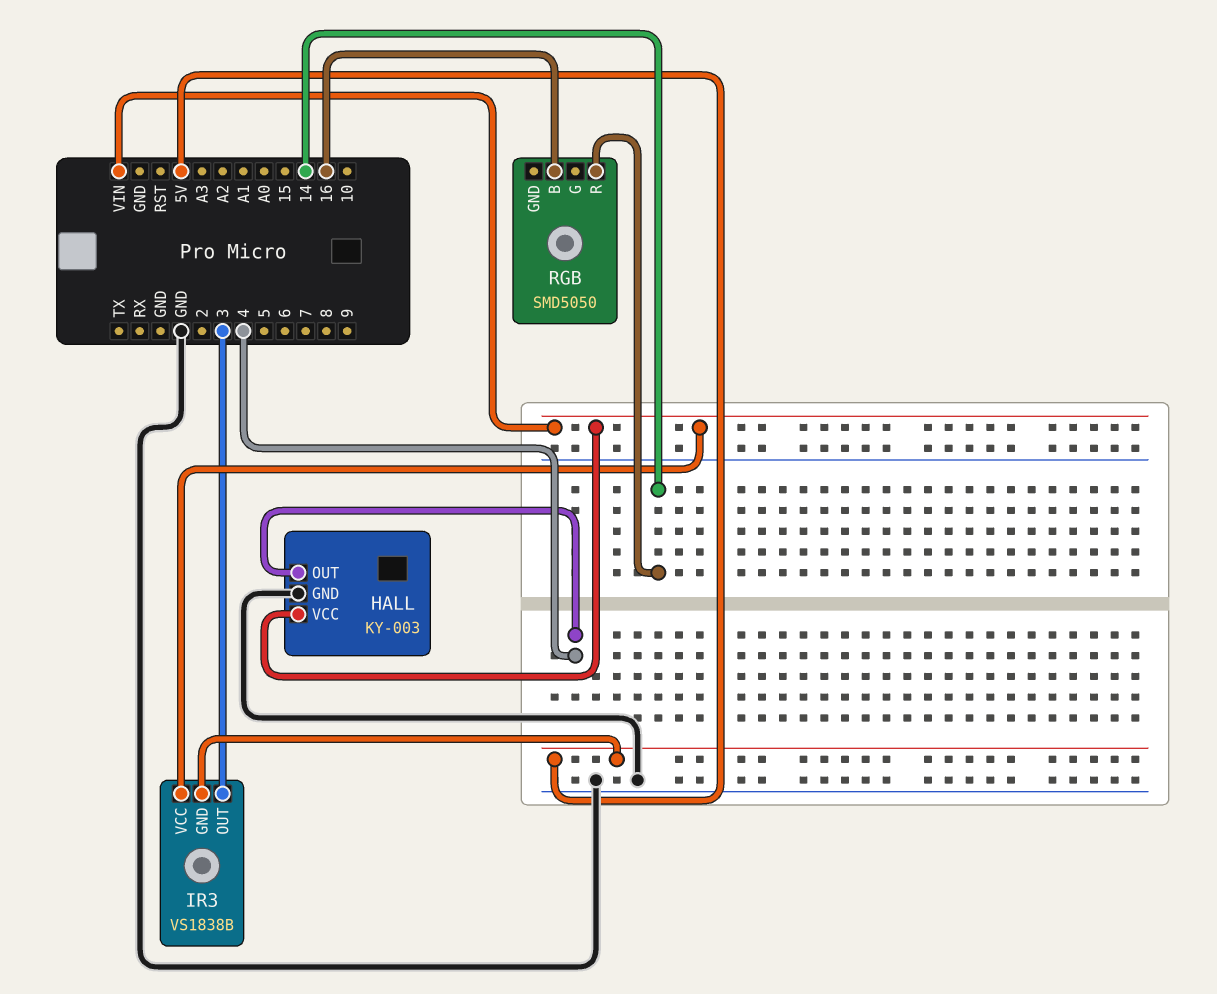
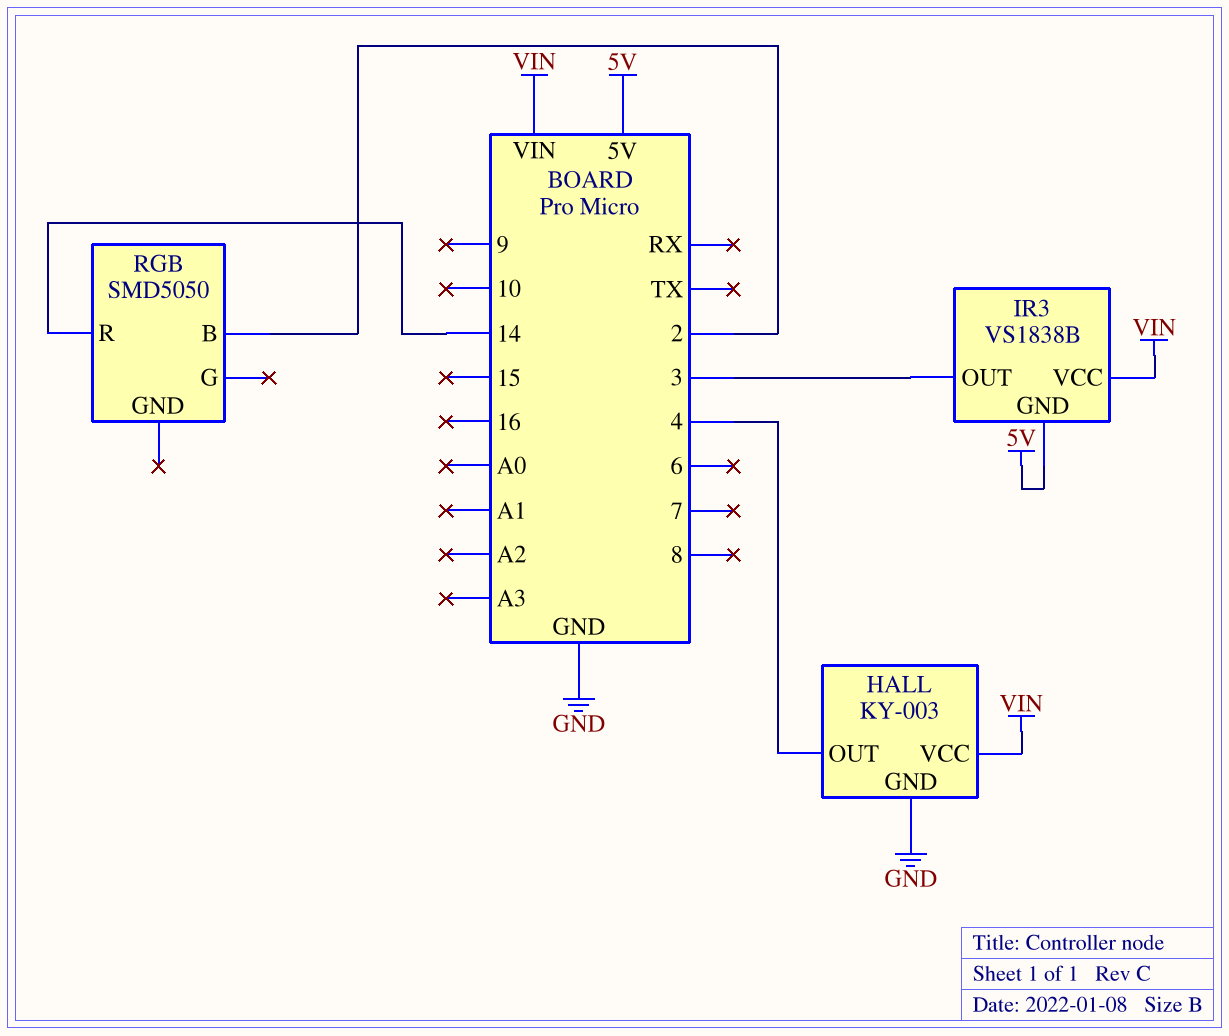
RGB pin B: 16 -> 2

